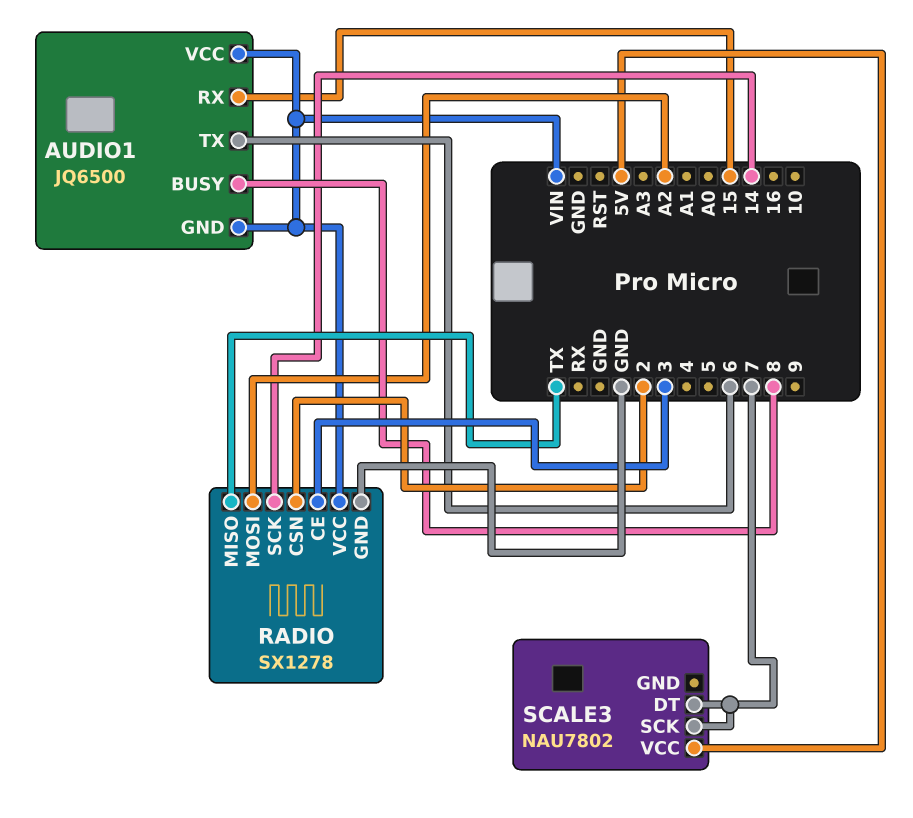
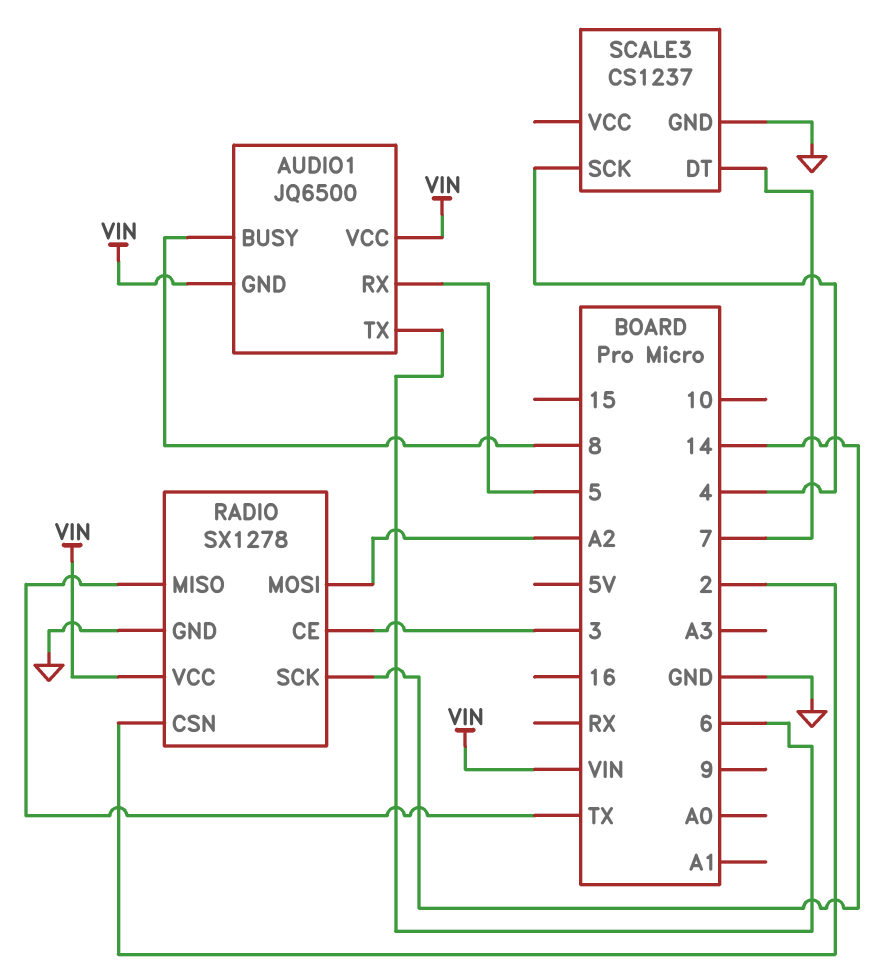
AUDIO1 pin RX: 15 -> 5
SCALE3: NAU7802 -> CS1237
SCALE3 pin GND: none -> GND
SCALE3 pin SCK: 7 -> 4
SCALE3 pin VCC: 5V -> none

